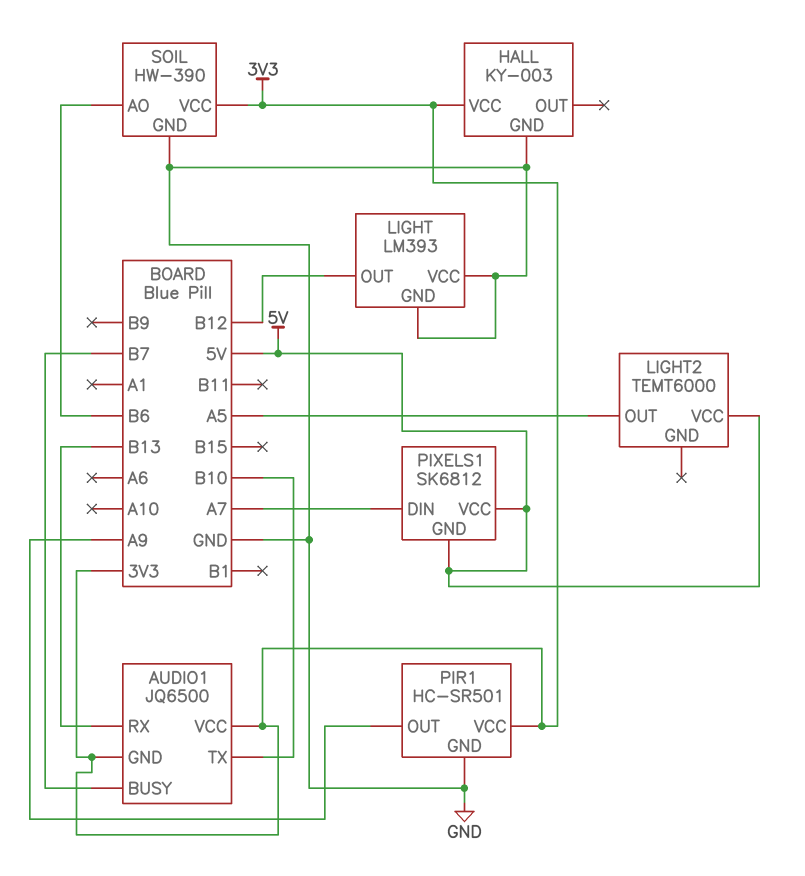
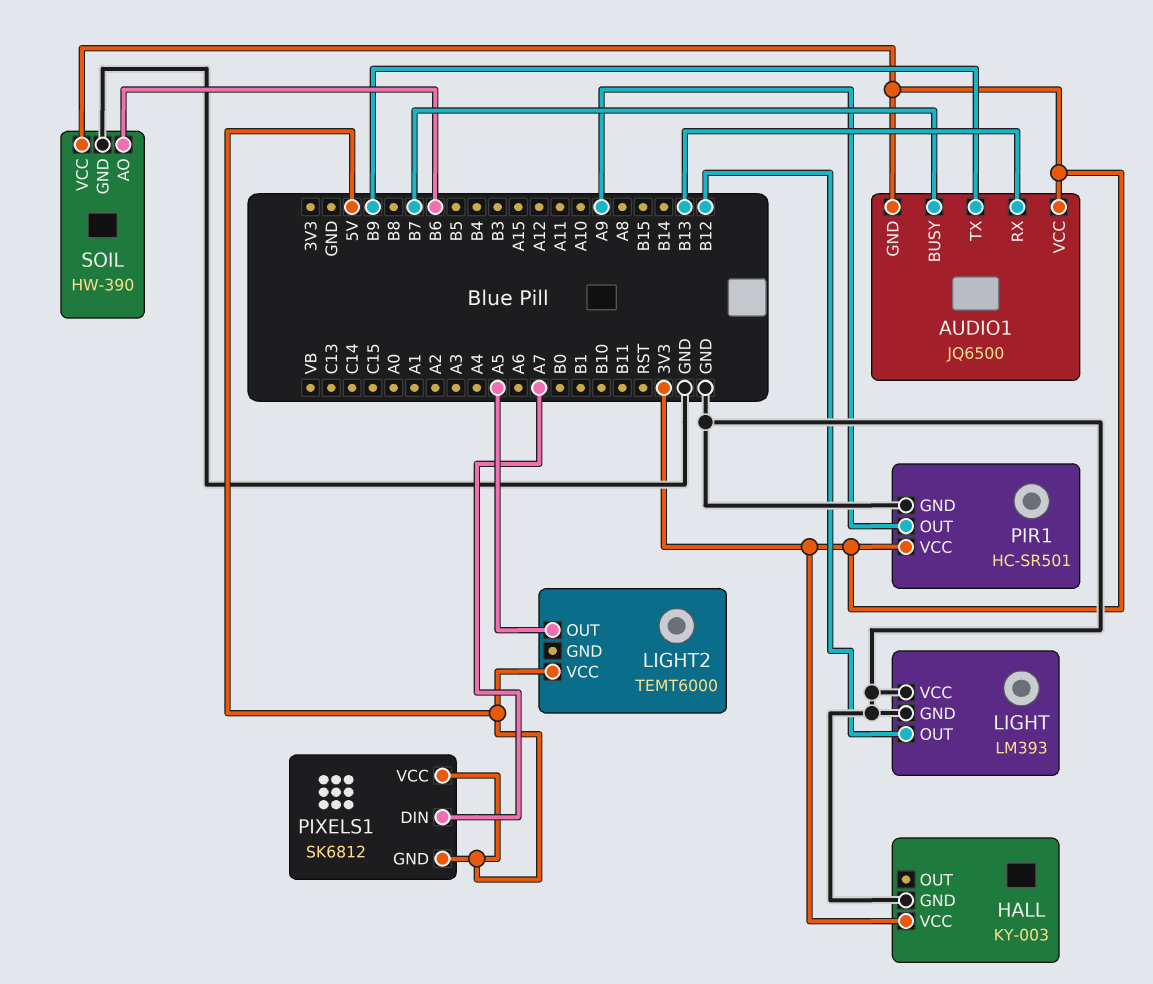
AUDIO1 pin TX: B10 -> B9

